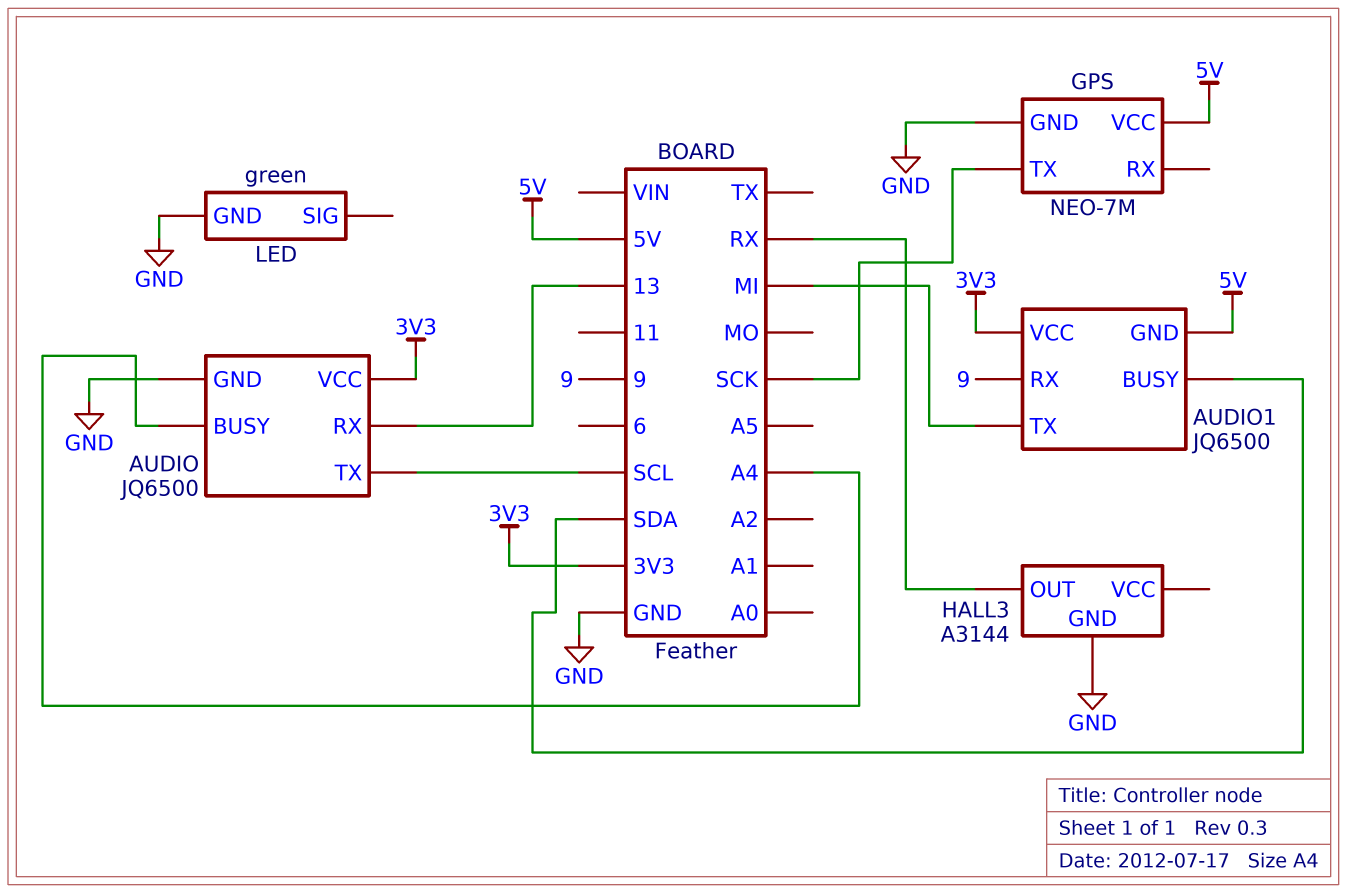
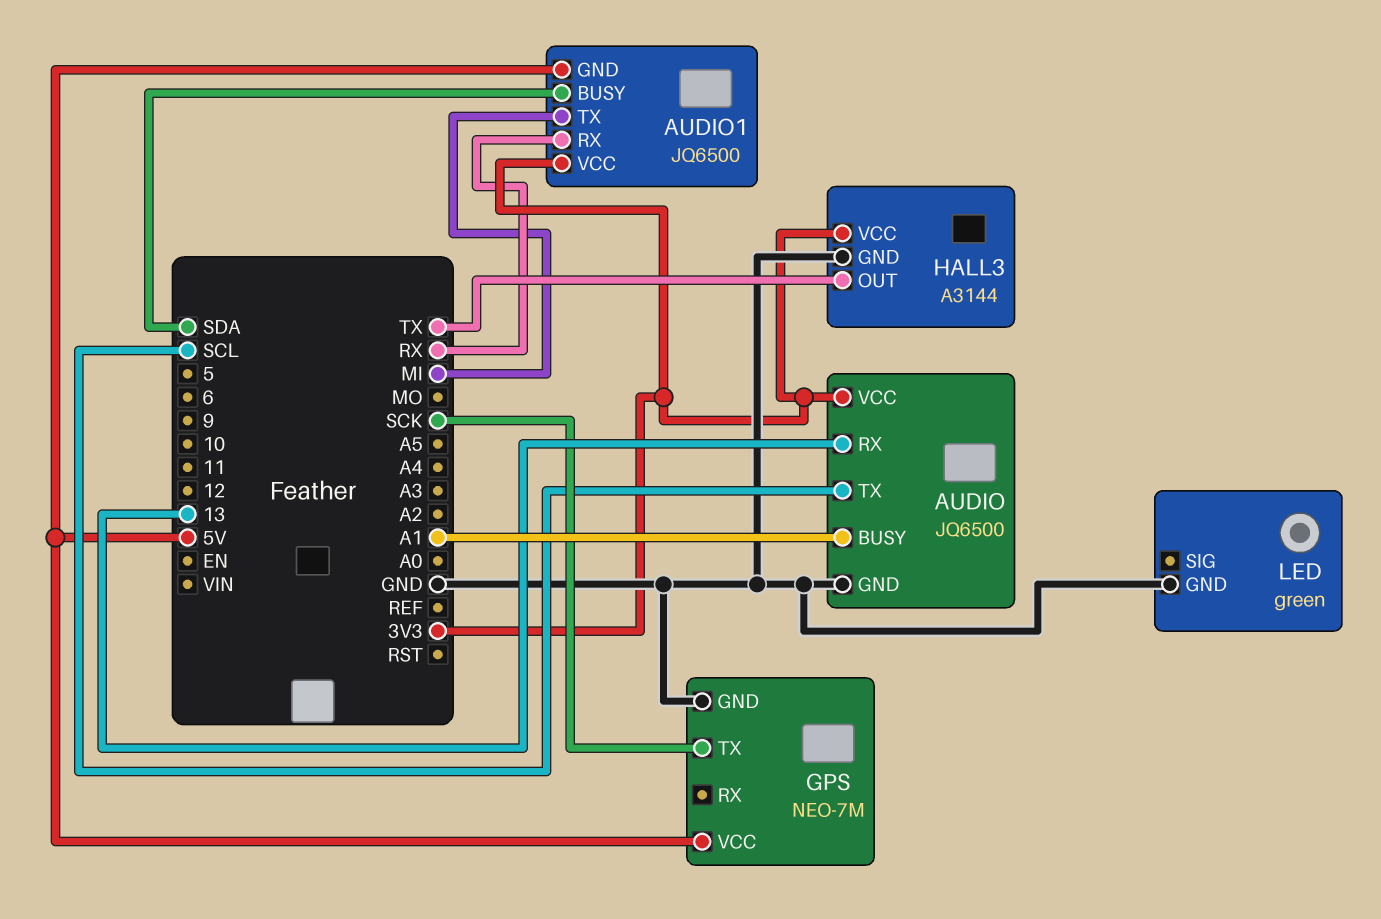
AUDIO pin BUSY: A4 -> A1
AUDIO1 pin RX: 9 -> RX
HALL3 pin OUT: RX -> TX
HALL3 pin VCC: none -> 3V3

